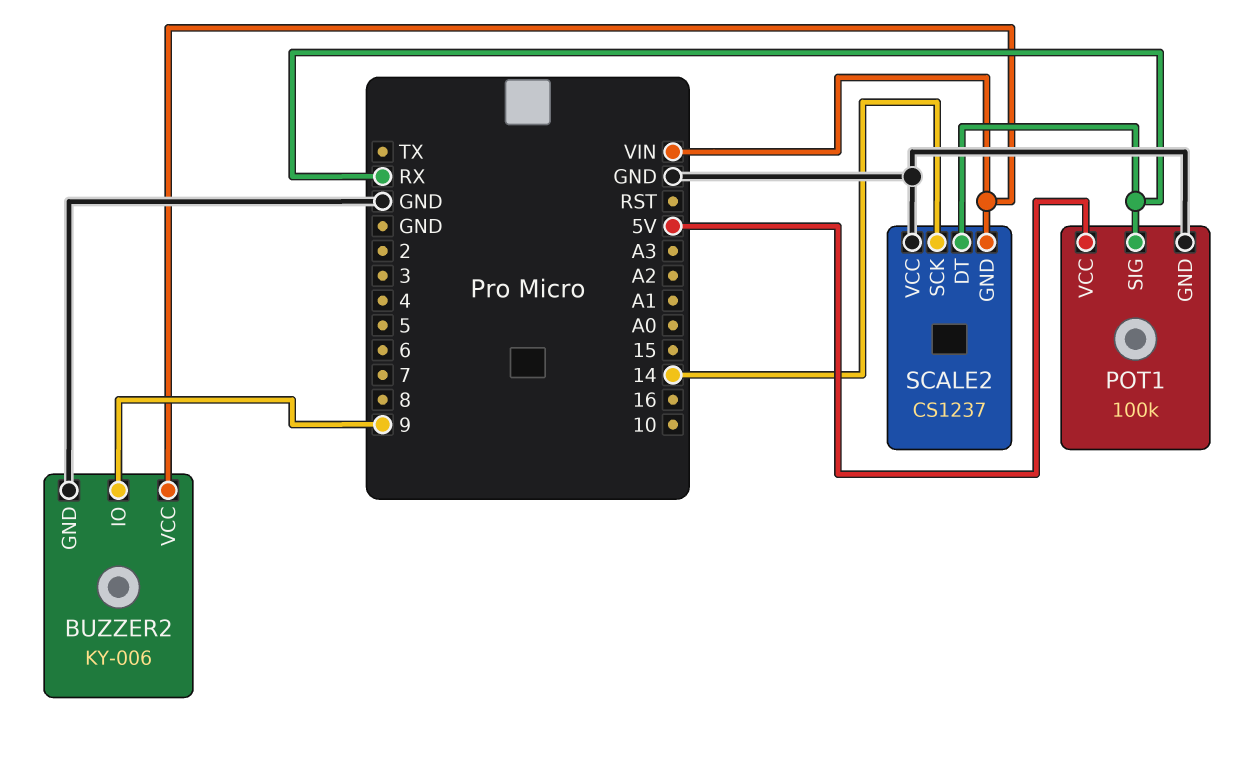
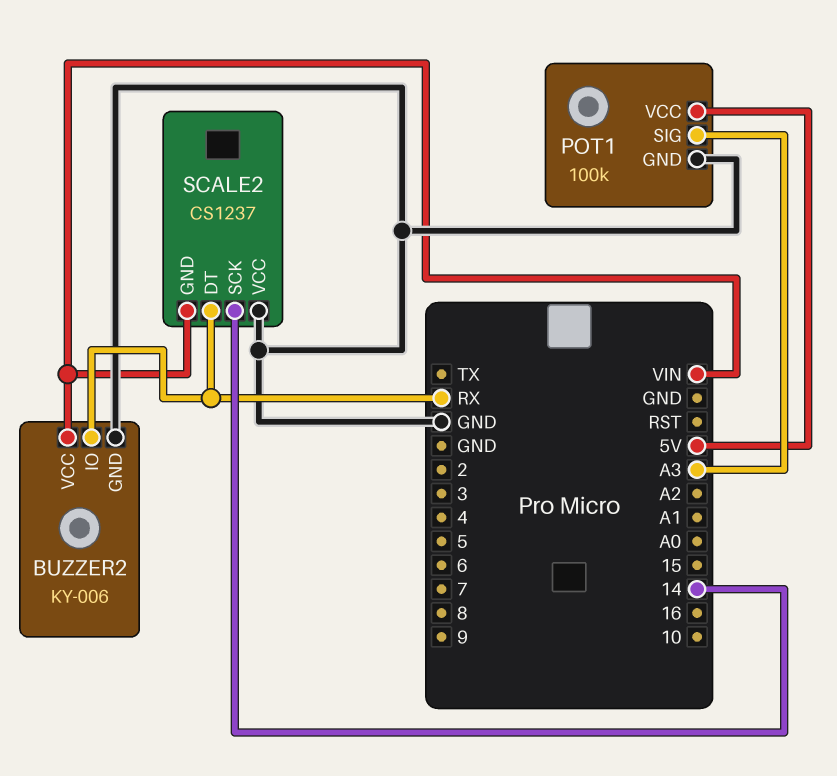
BUZZER2 pin IO: 9 -> RX
POT1 pin SIG: RX -> A3

